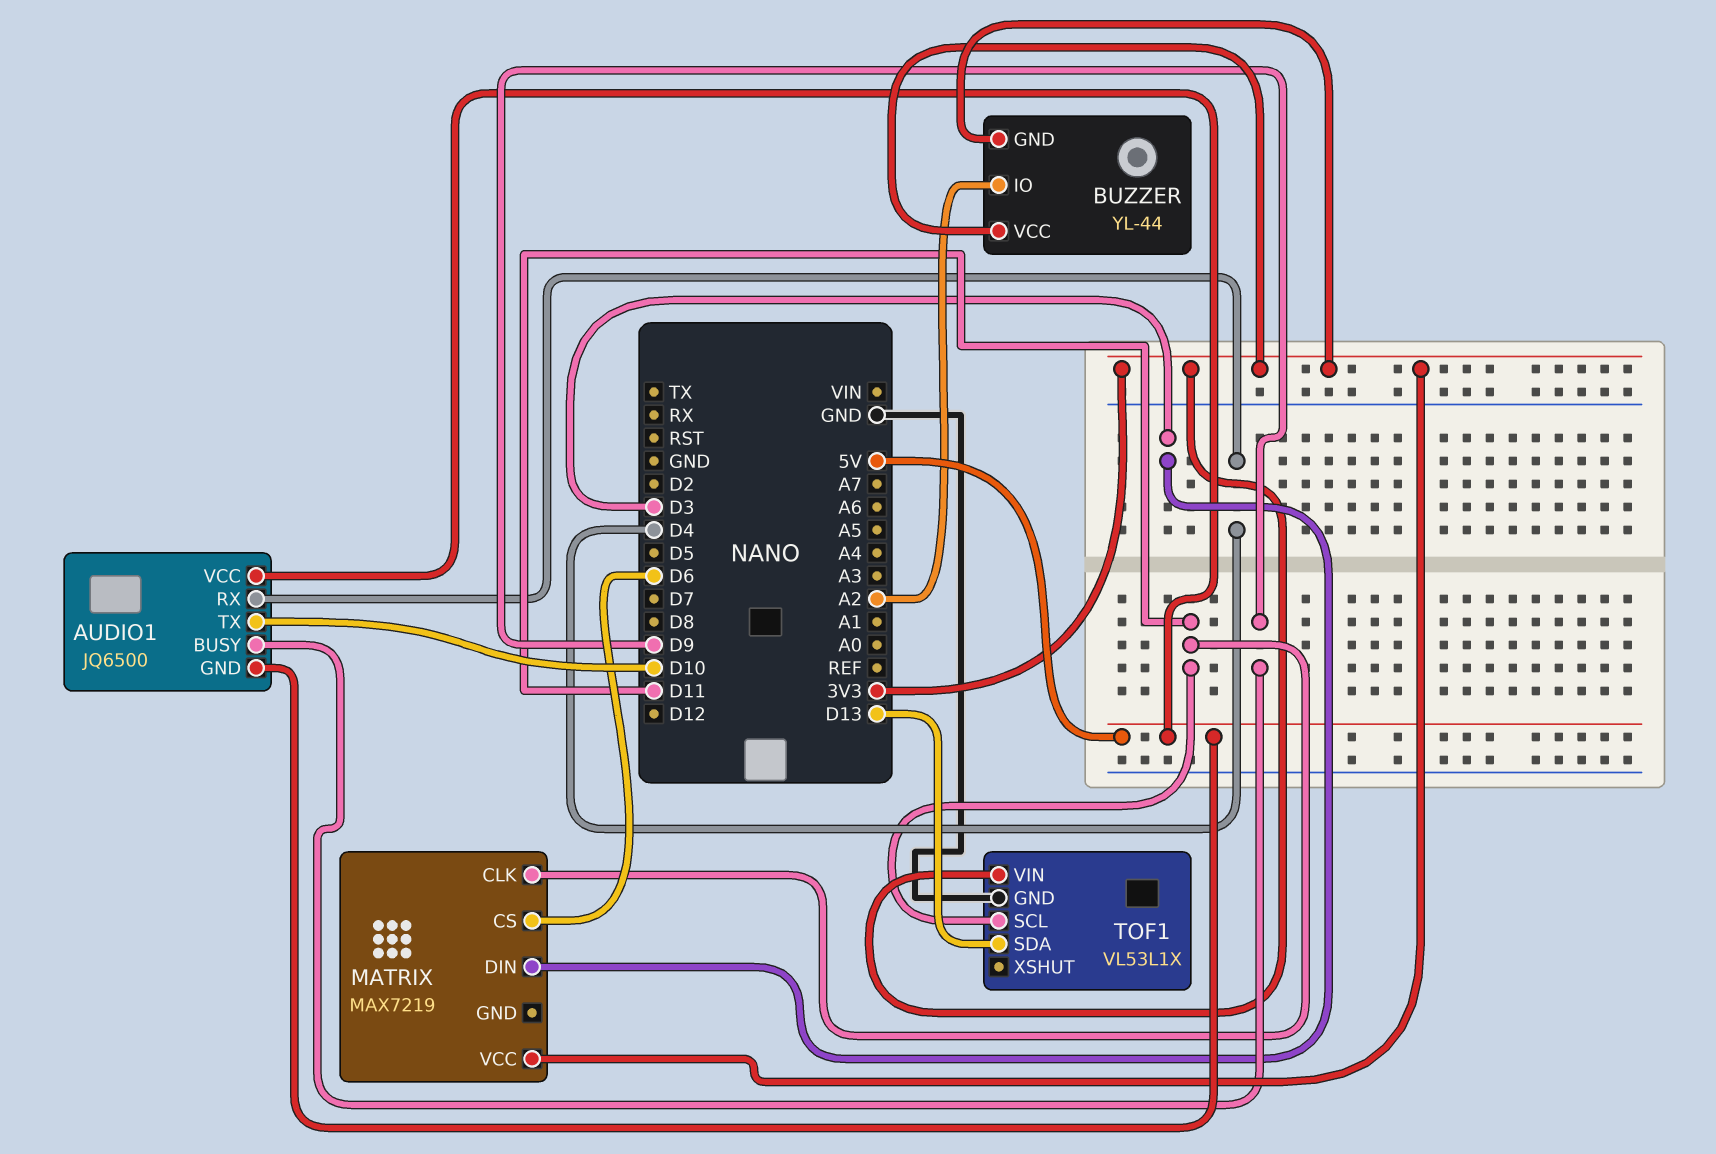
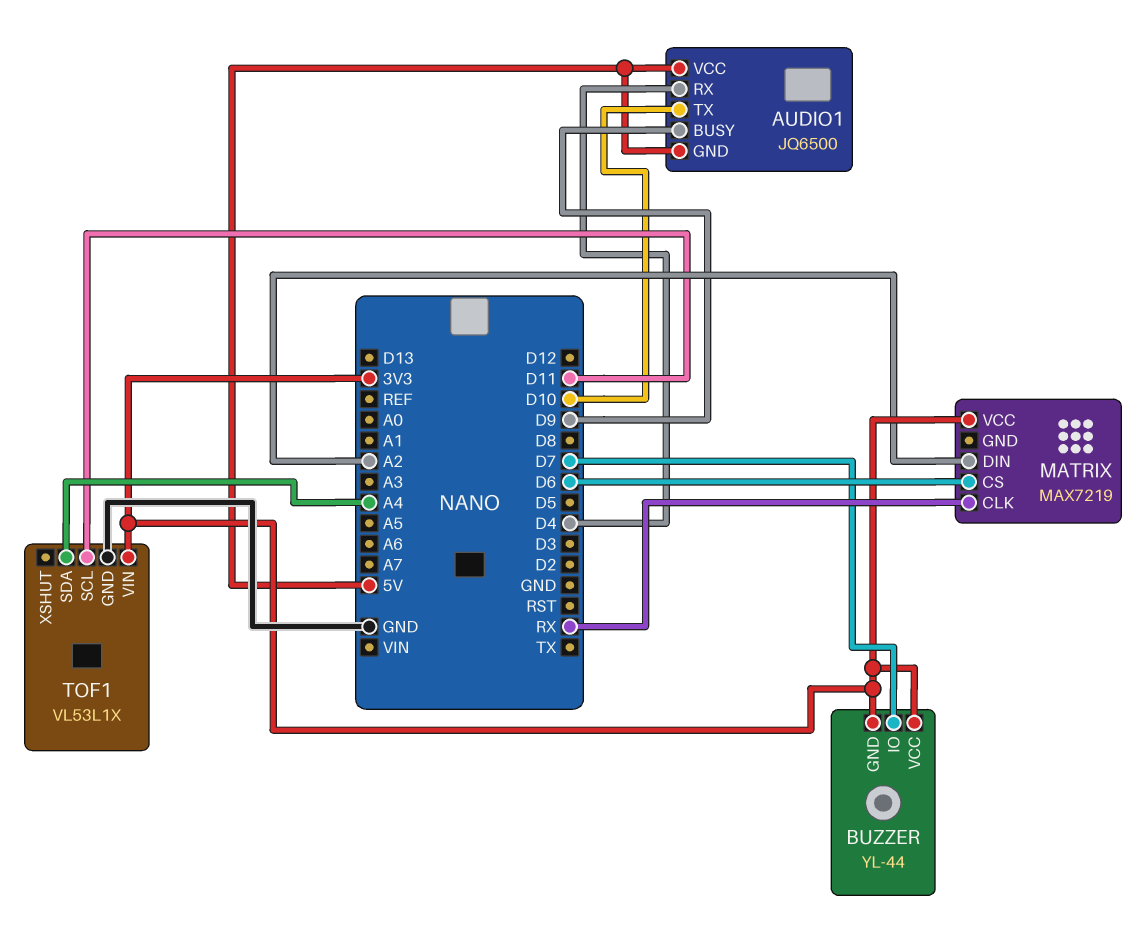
BUZZER pin IO: A2 -> D7
MATRIX pin CLK: D11 -> RX
MATRIX pin DIN: D3 -> A2
TOF1 pin SDA: D13 -> A4

